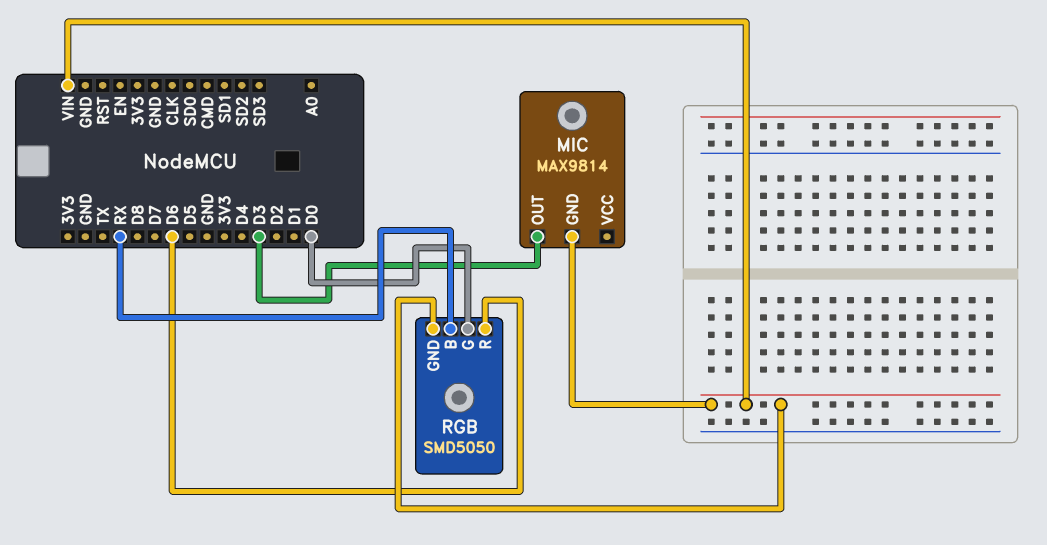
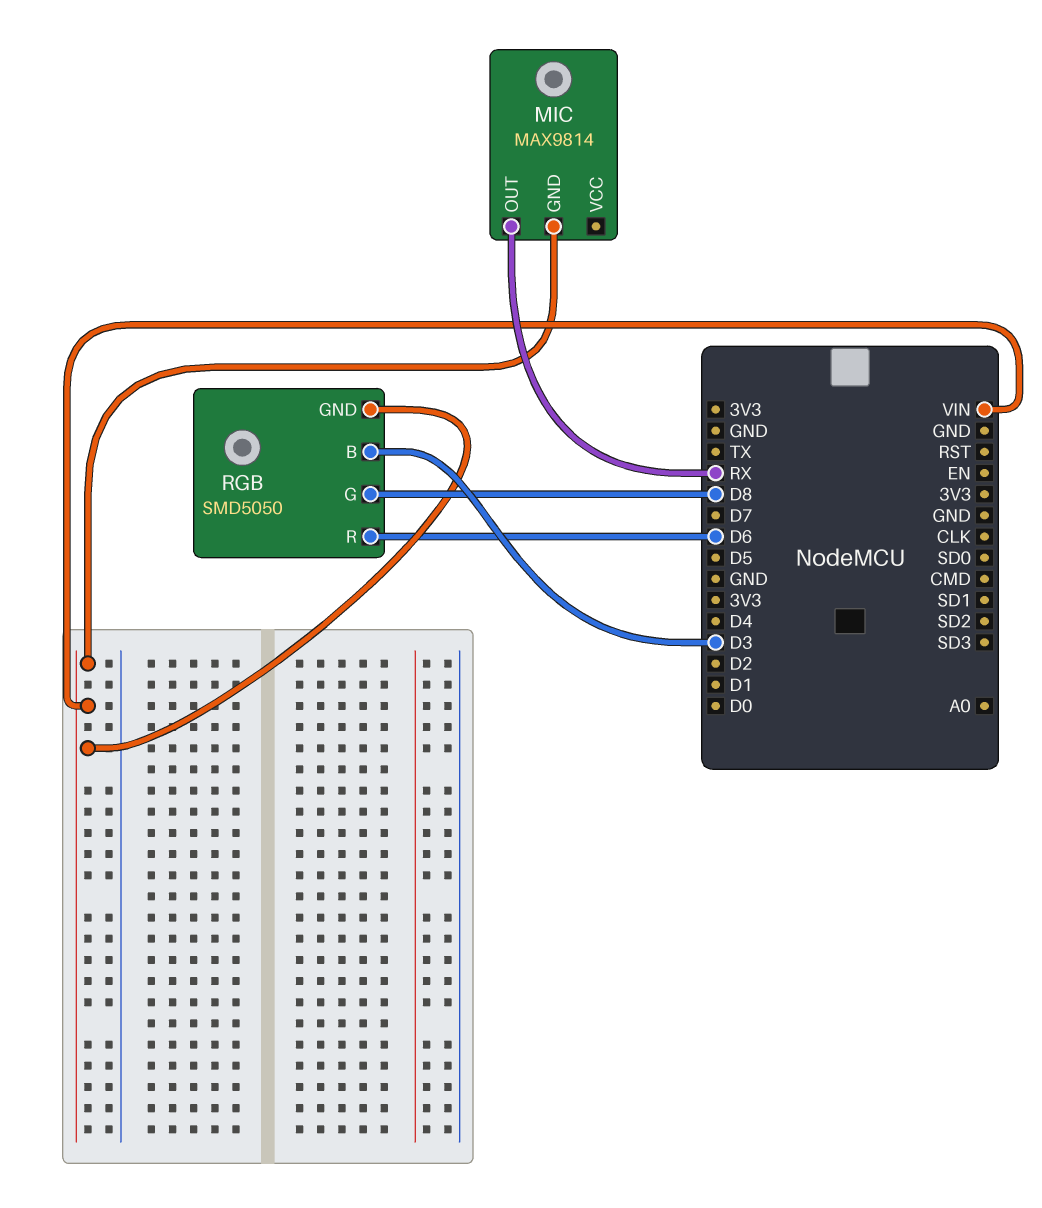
MIC pin OUT: D3 -> RX
RGB pin B: RX -> D3
RGB pin G: D0 -> D8

